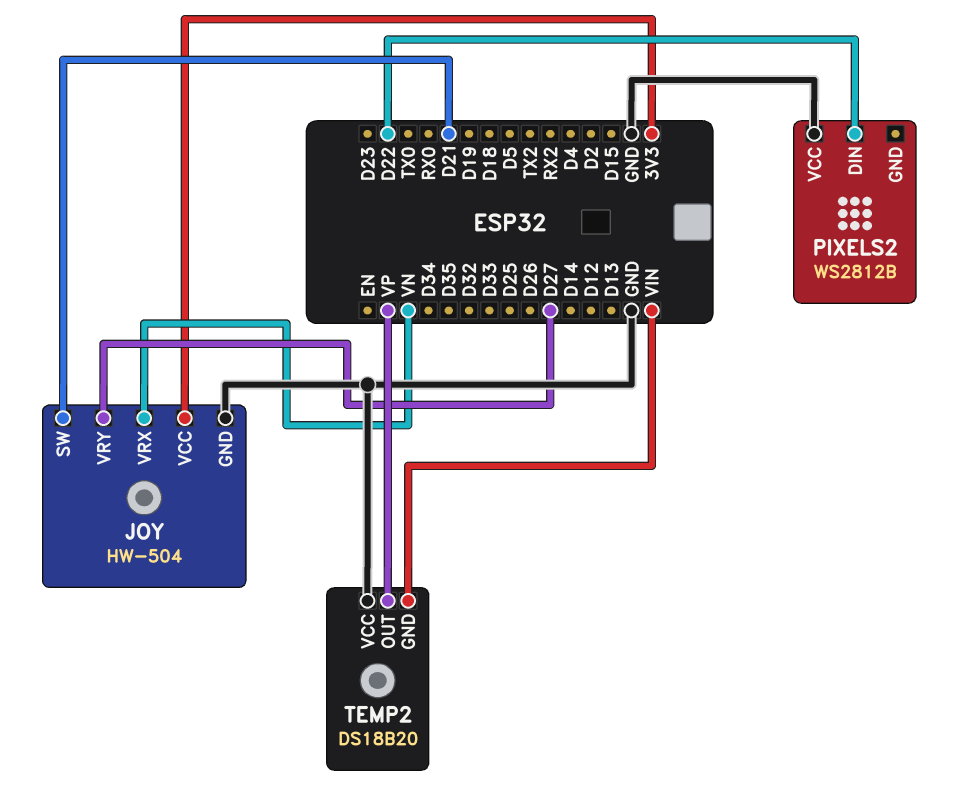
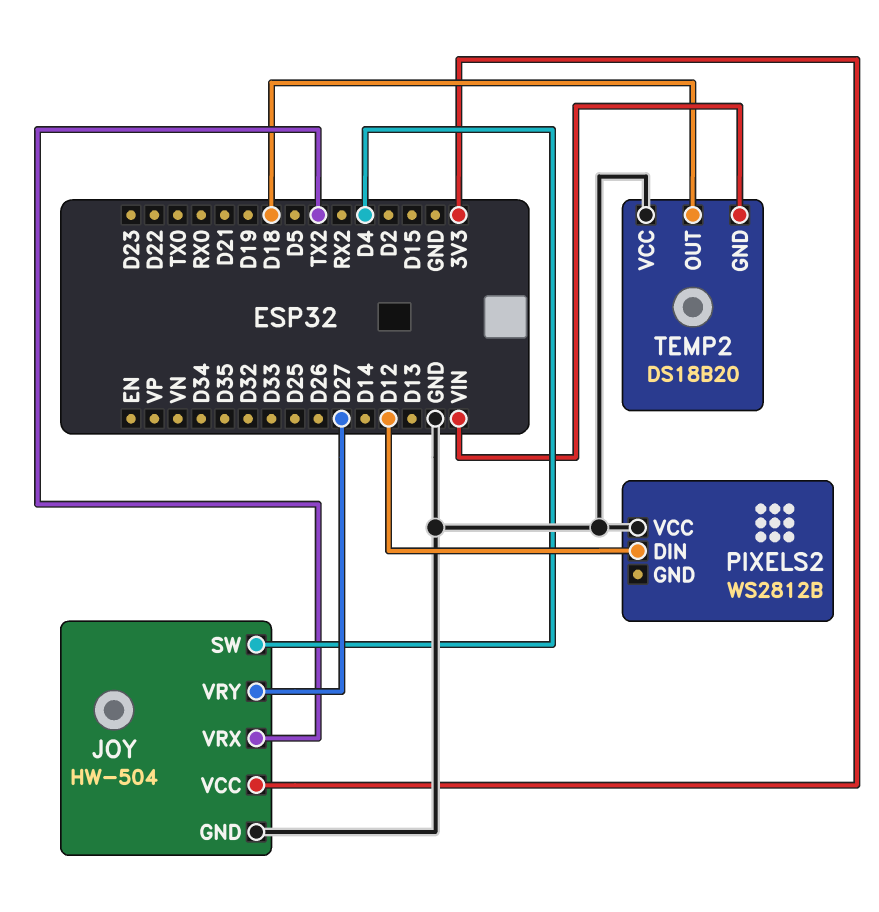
JOY pin SW: D21 -> D4
JOY pin VRX: VN -> TX2
PIXELS2 pin DIN: D22 -> D12
TEMP2 pin OUT: VP -> D18

